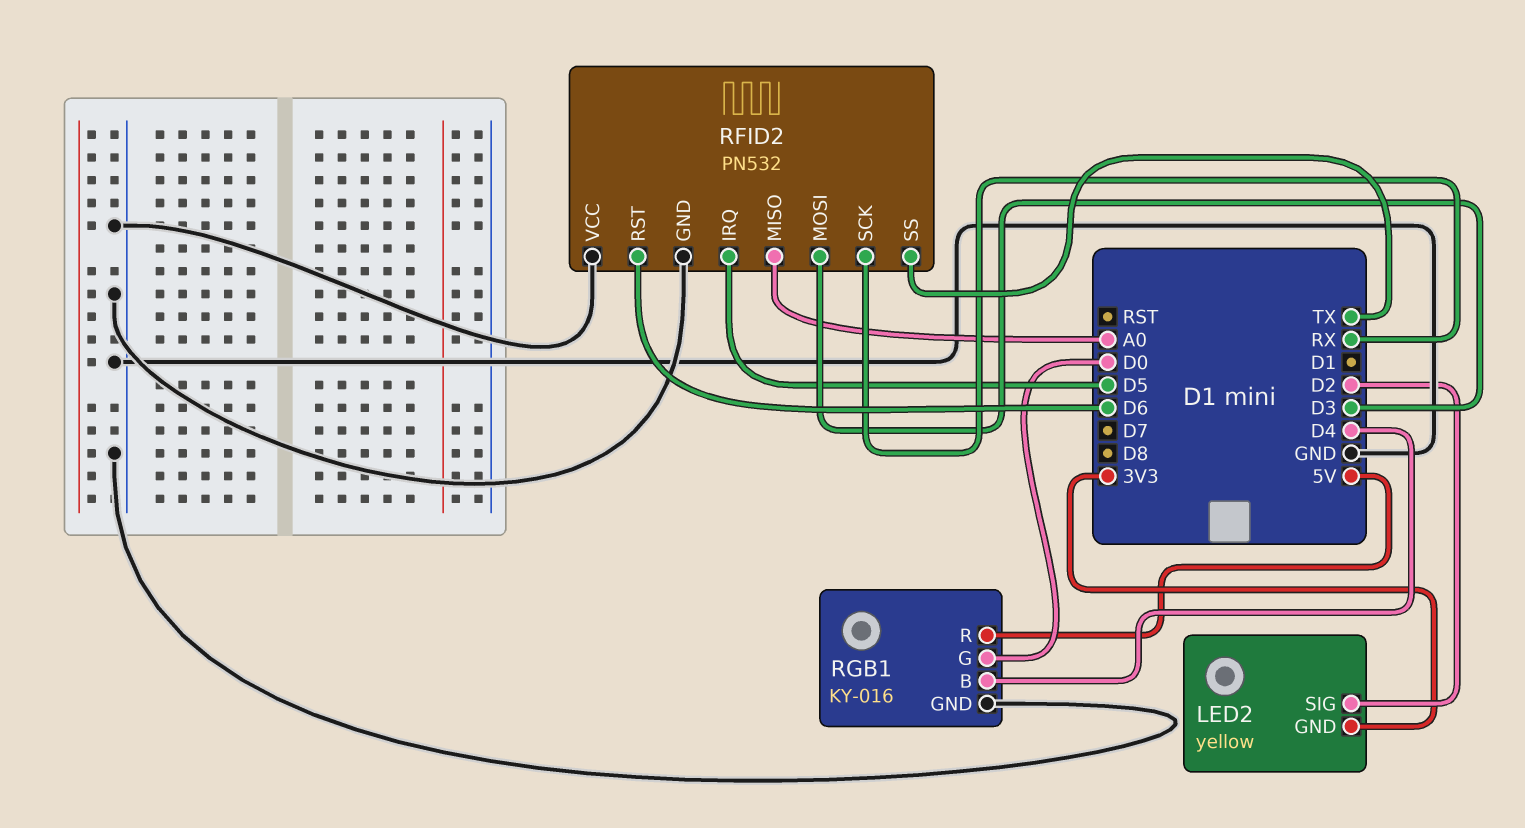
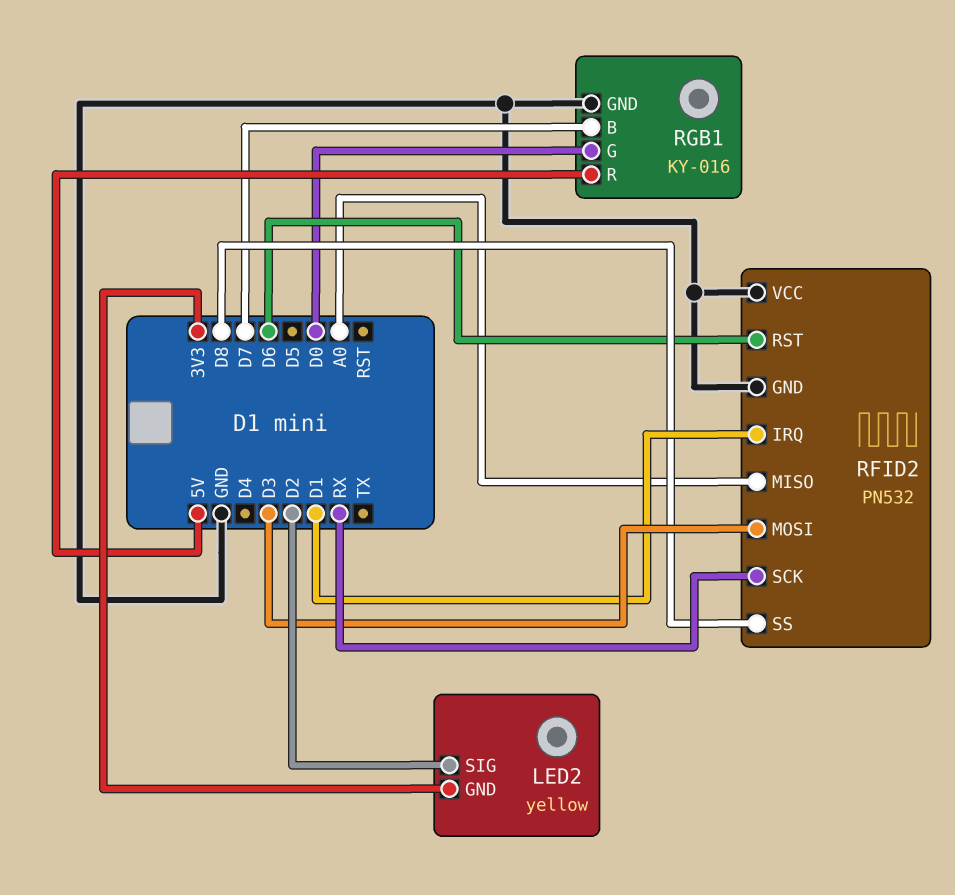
RFID2 pin IRQ: D5 -> D1
RFID2 pin SS: TX -> D8
RGB1 pin B: D4 -> D7

